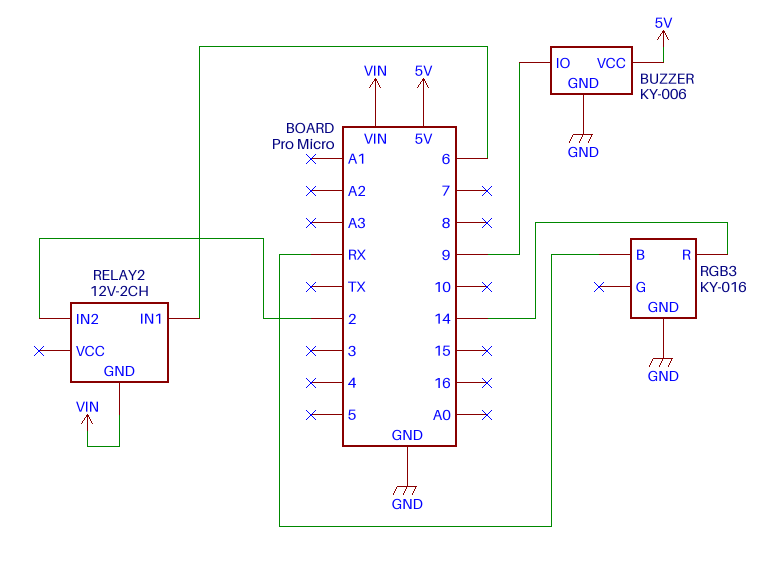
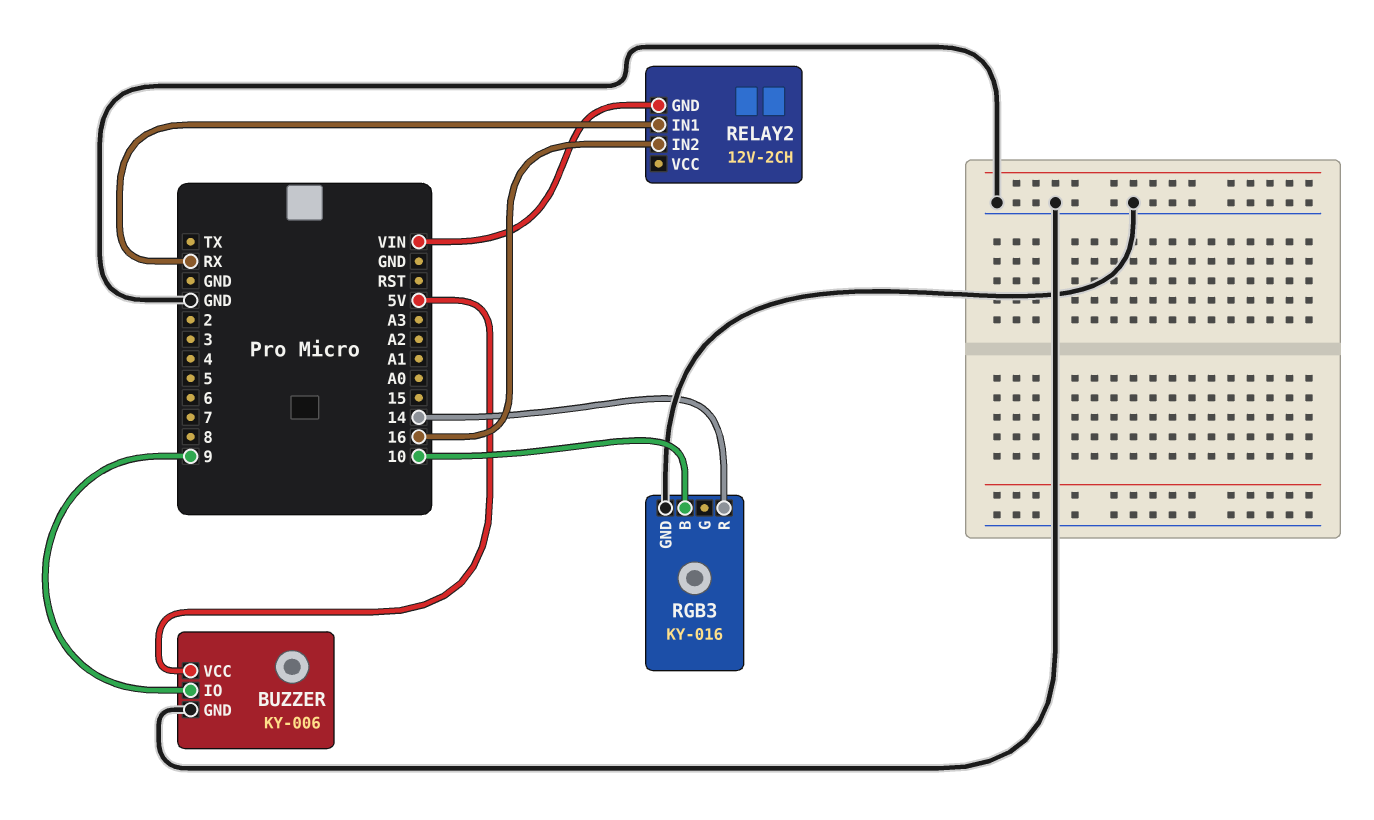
RELAY2 pin IN1: 6 -> RX
RELAY2 pin IN2: 2 -> 16
RGB3 pin B: RX -> 10

